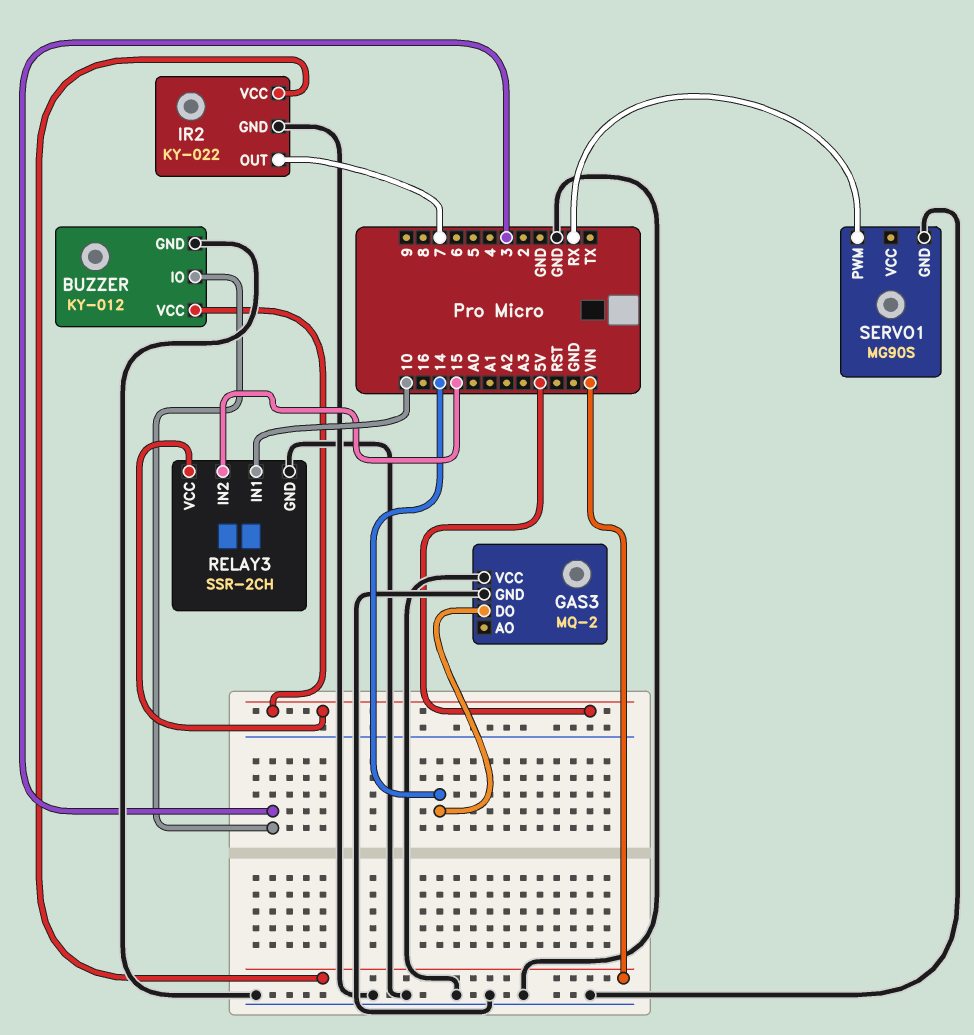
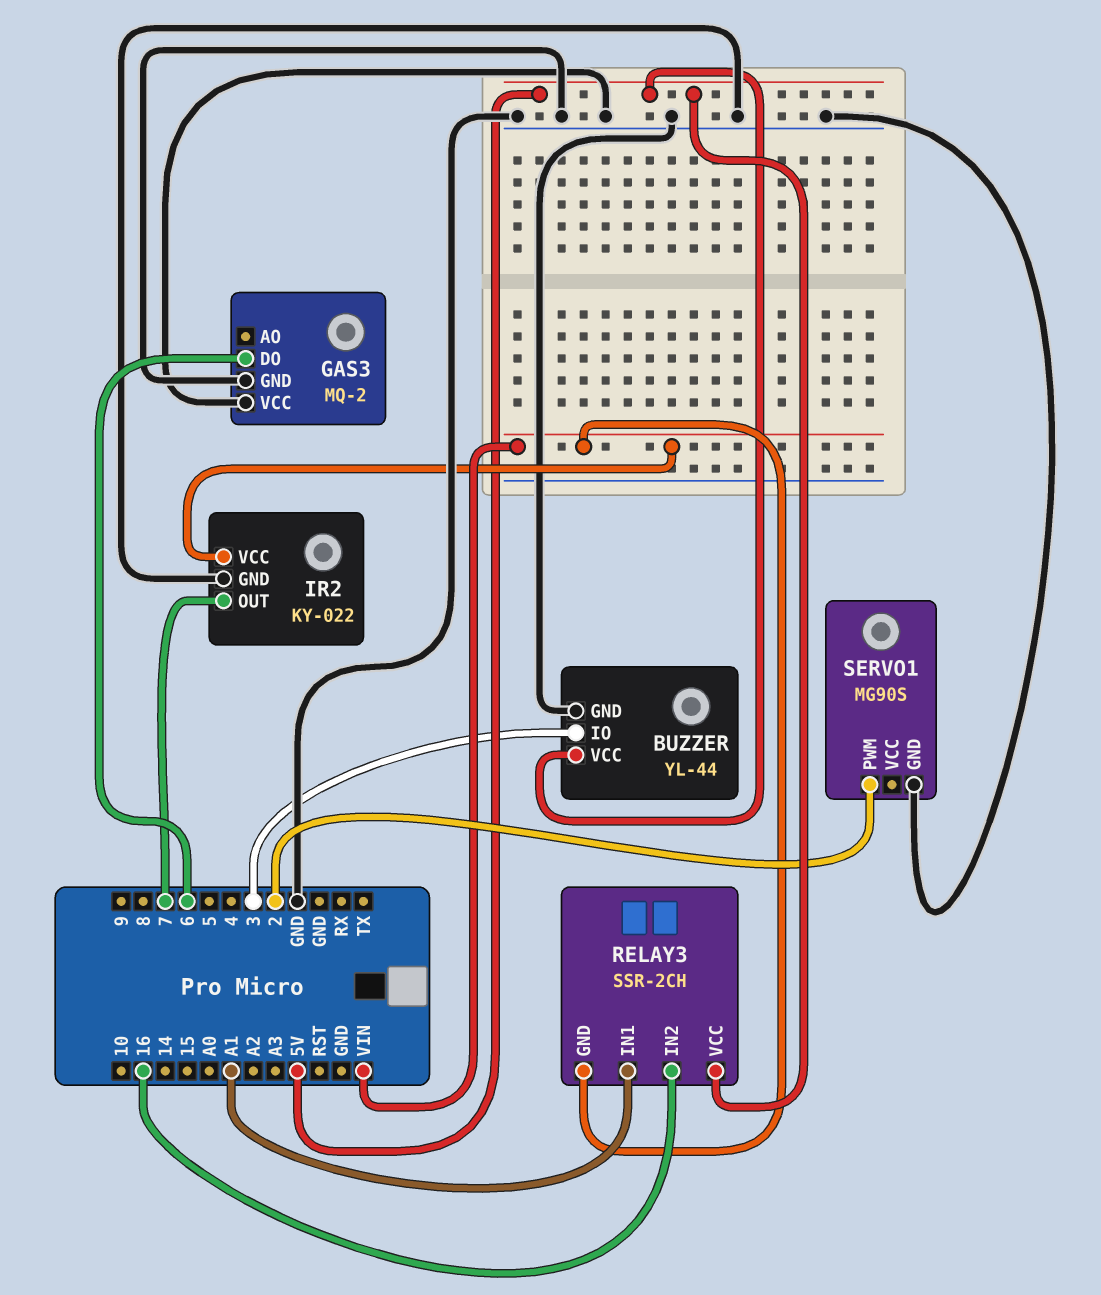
BUZZER: KY-012 -> YL-44
GAS3 pin DO: 14 -> 6
RELAY3 pin GND: GND -> VIN
RELAY3 pin IN1: 10 -> A1
RELAY3 pin IN2: 15 -> 16
SERVO1 pin PWM: RX -> 2

